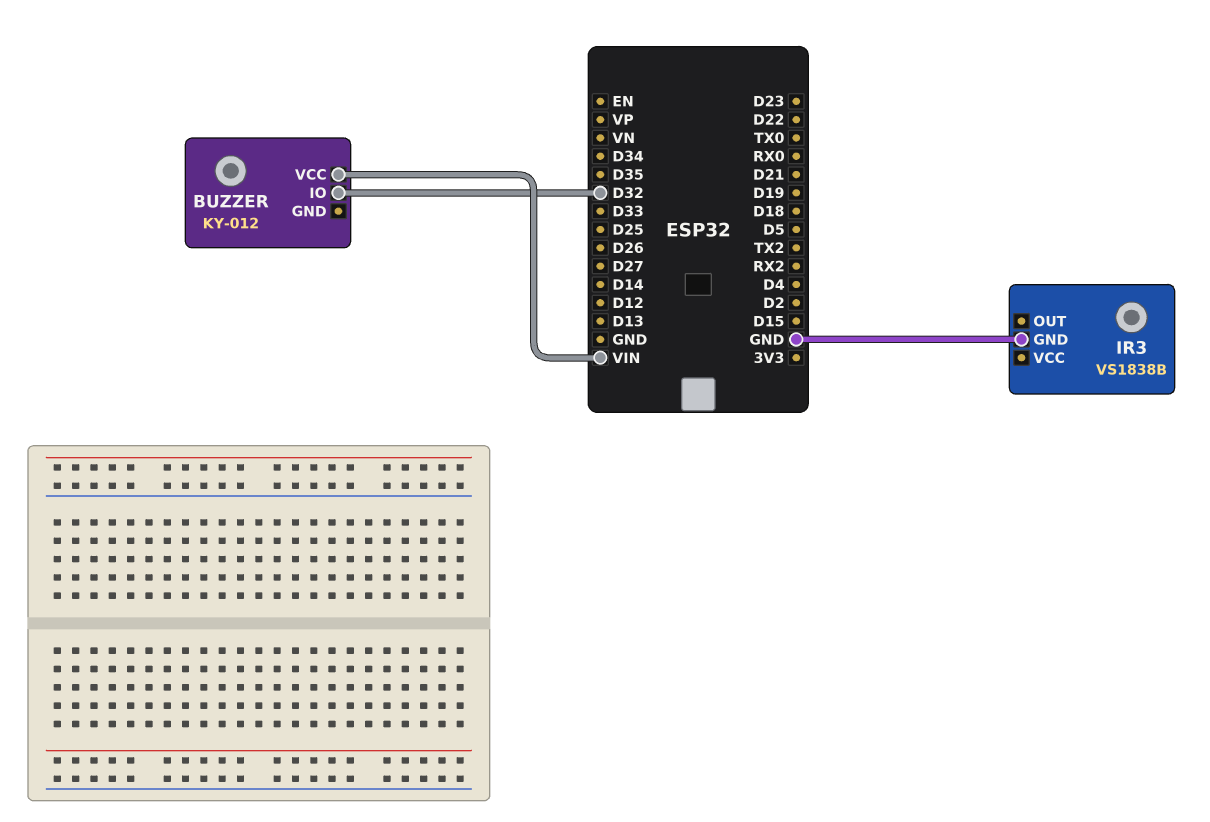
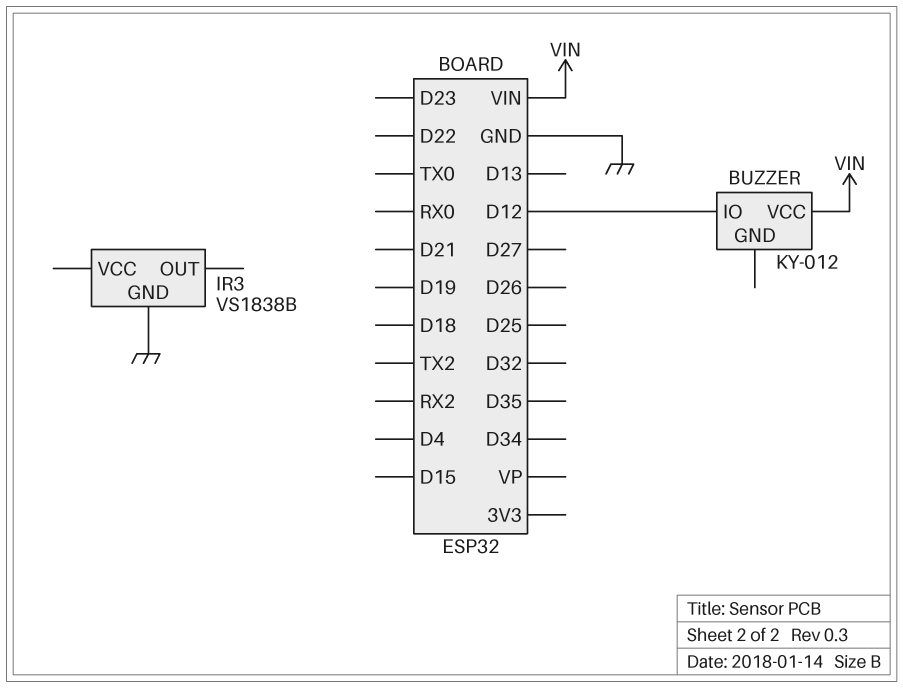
BUZZER pin IO: D32 -> D12

